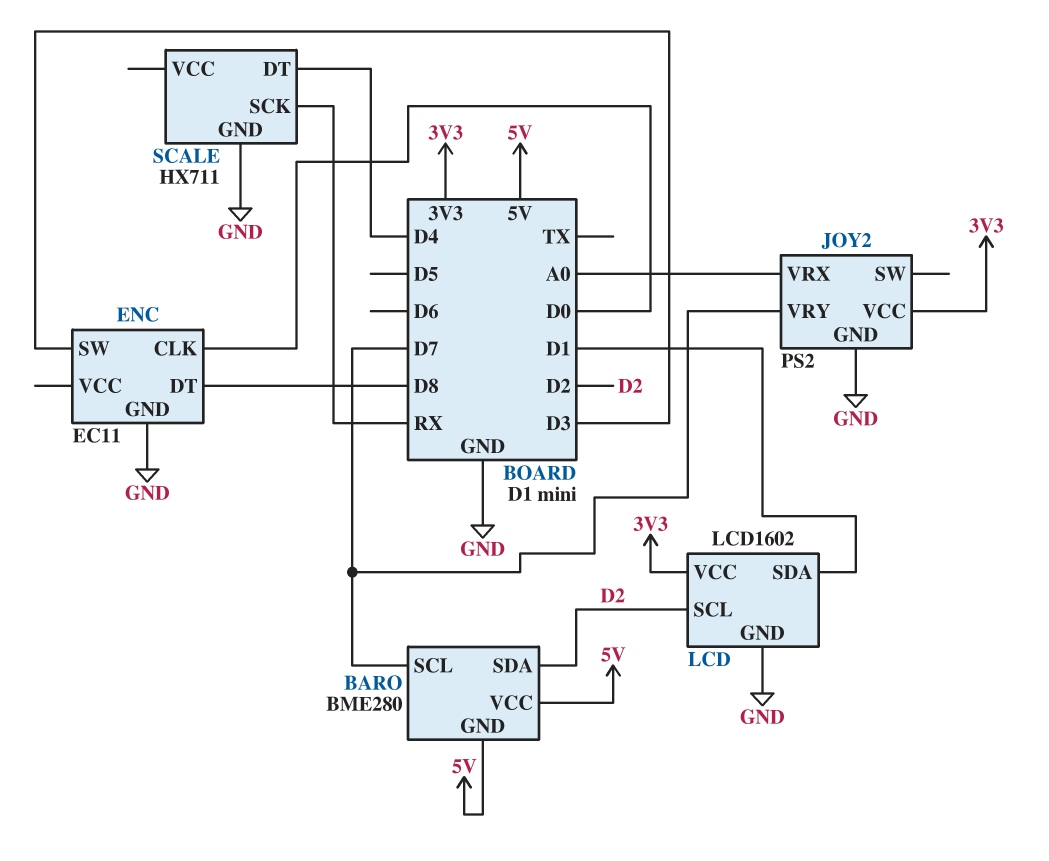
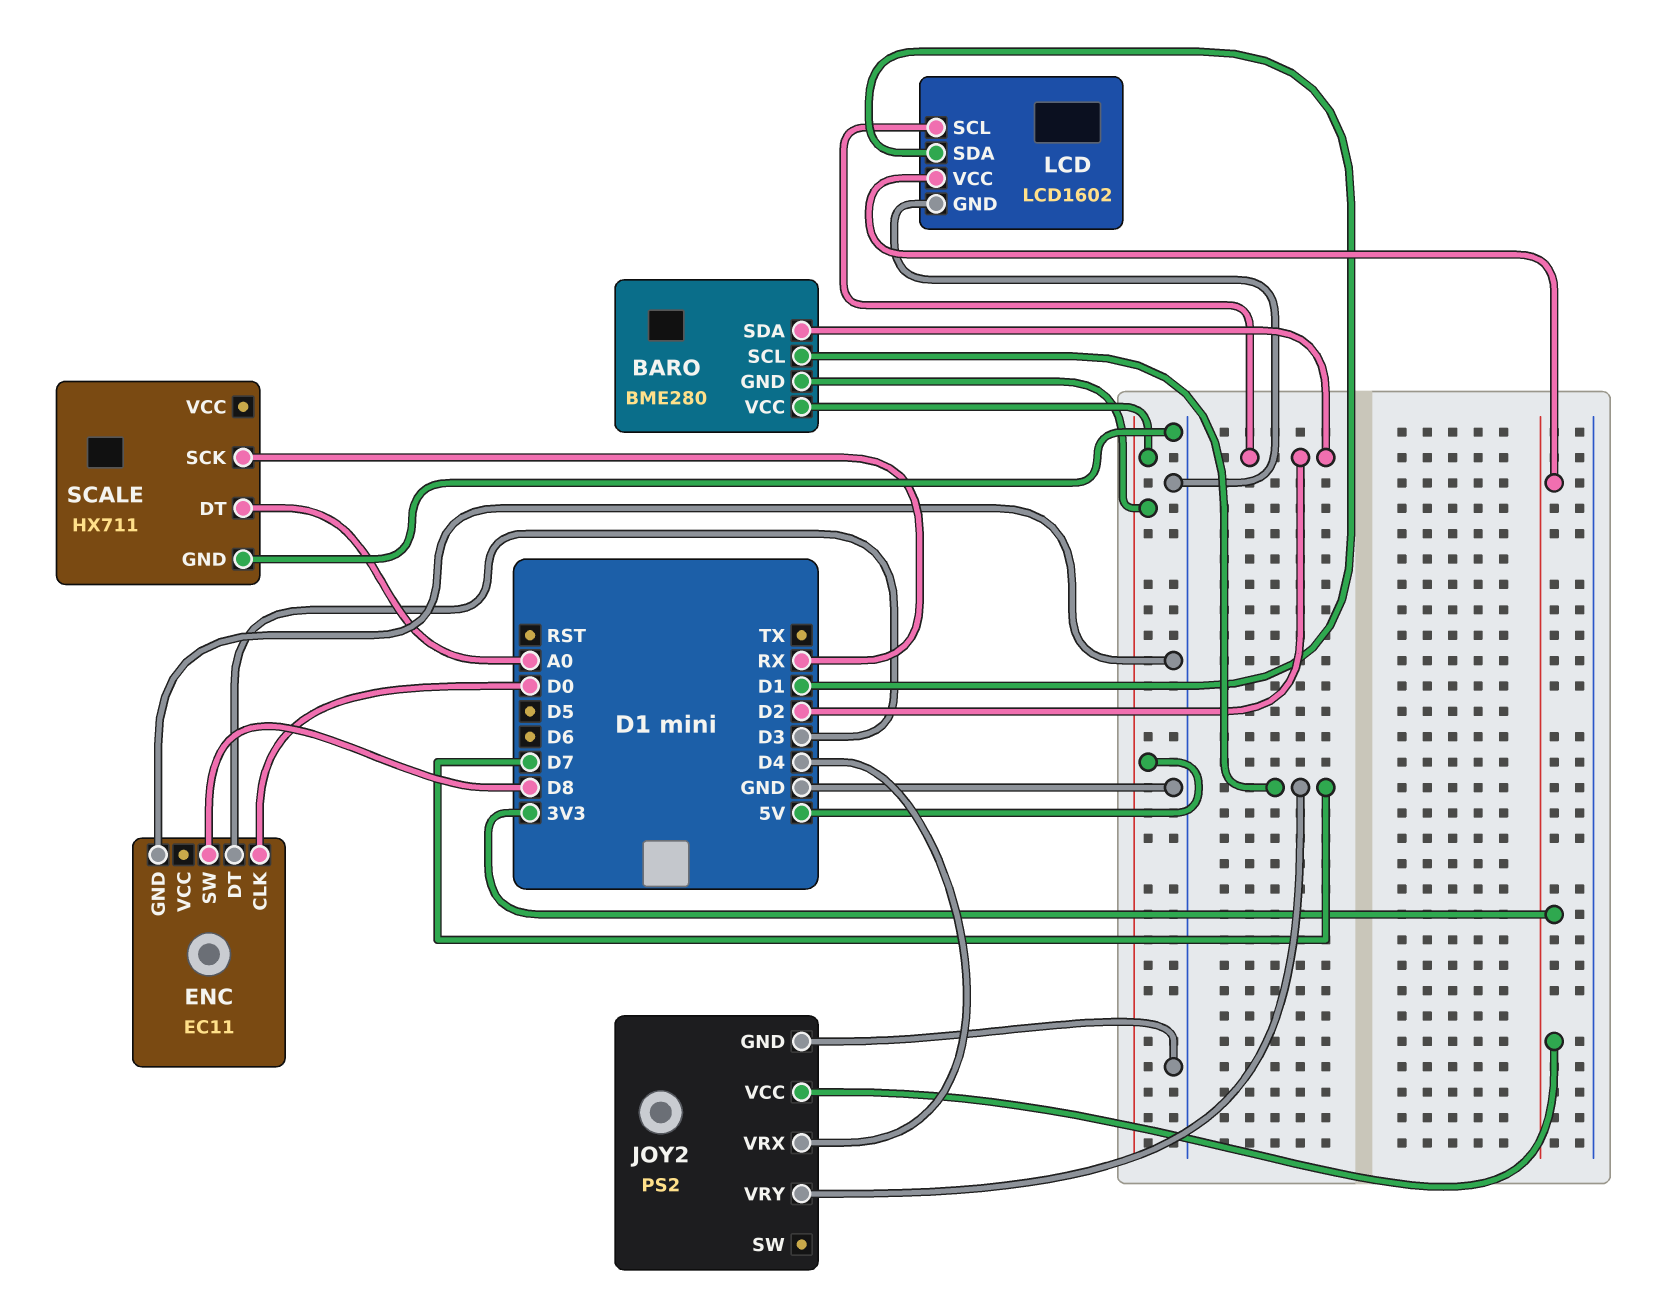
ENC pin DT: D8 -> D3
ENC pin SW: D3 -> D8
JOY2 pin VRX: A0 -> D4
SCALE pin DT: D4 -> A0

